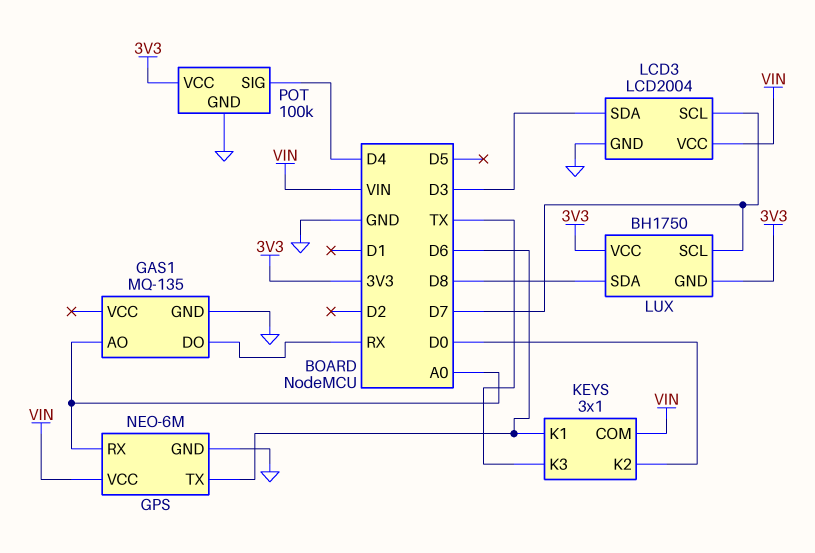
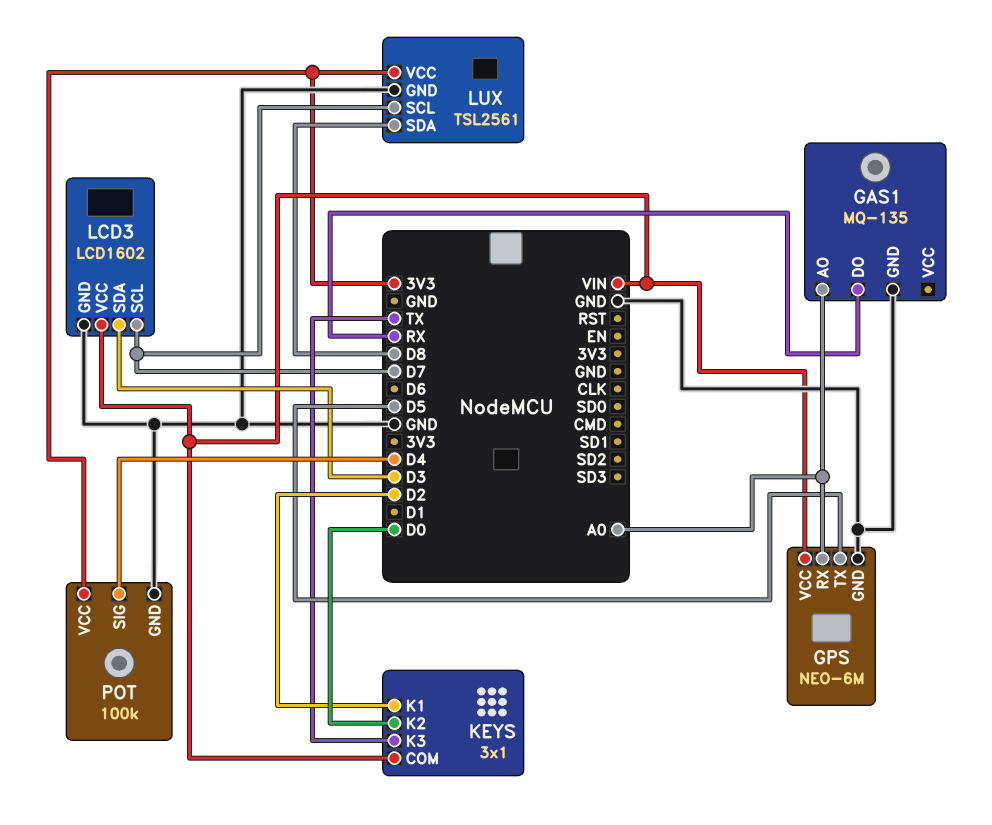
GPS pin TX: D6 -> D5
KEYS pin K1: D6 -> D2
LCD3: LCD2004 -> LCD1602
LUX: BH1750 -> TSL2561
LUX pin GND: 3V3 -> GND

